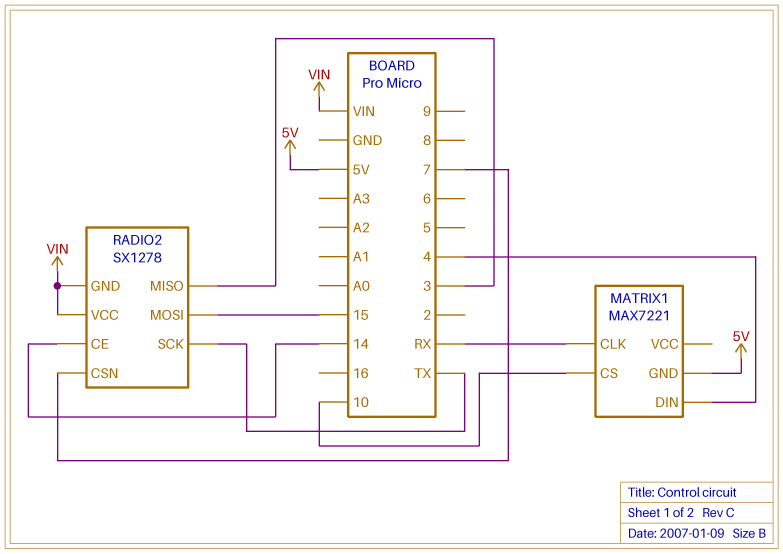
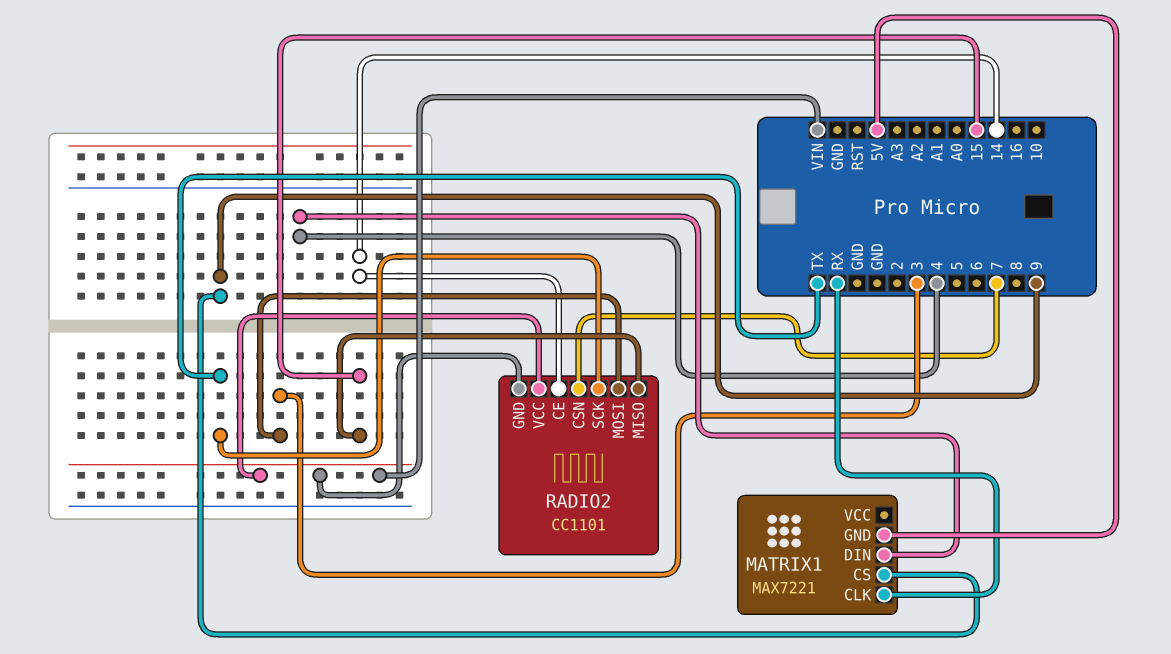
MATRIX1 pin CS: 10 -> 9
RADIO2: SX1278 -> CC1101
RADIO2 pin MISO: 3 -> 15
RADIO2 pin MOSI: 15 -> 3

